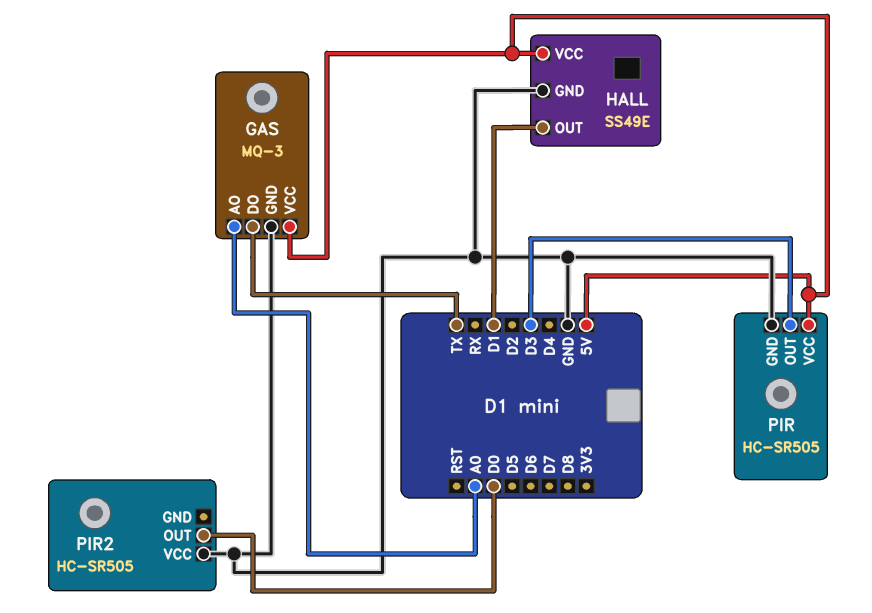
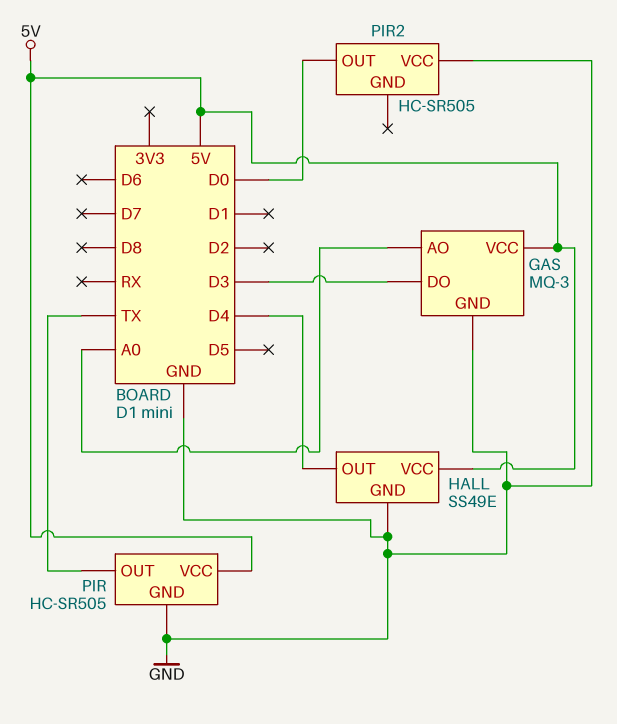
GAS pin DO: TX -> D3
HALL pin OUT: D1 -> D4
PIR pin OUT: D3 -> TX

